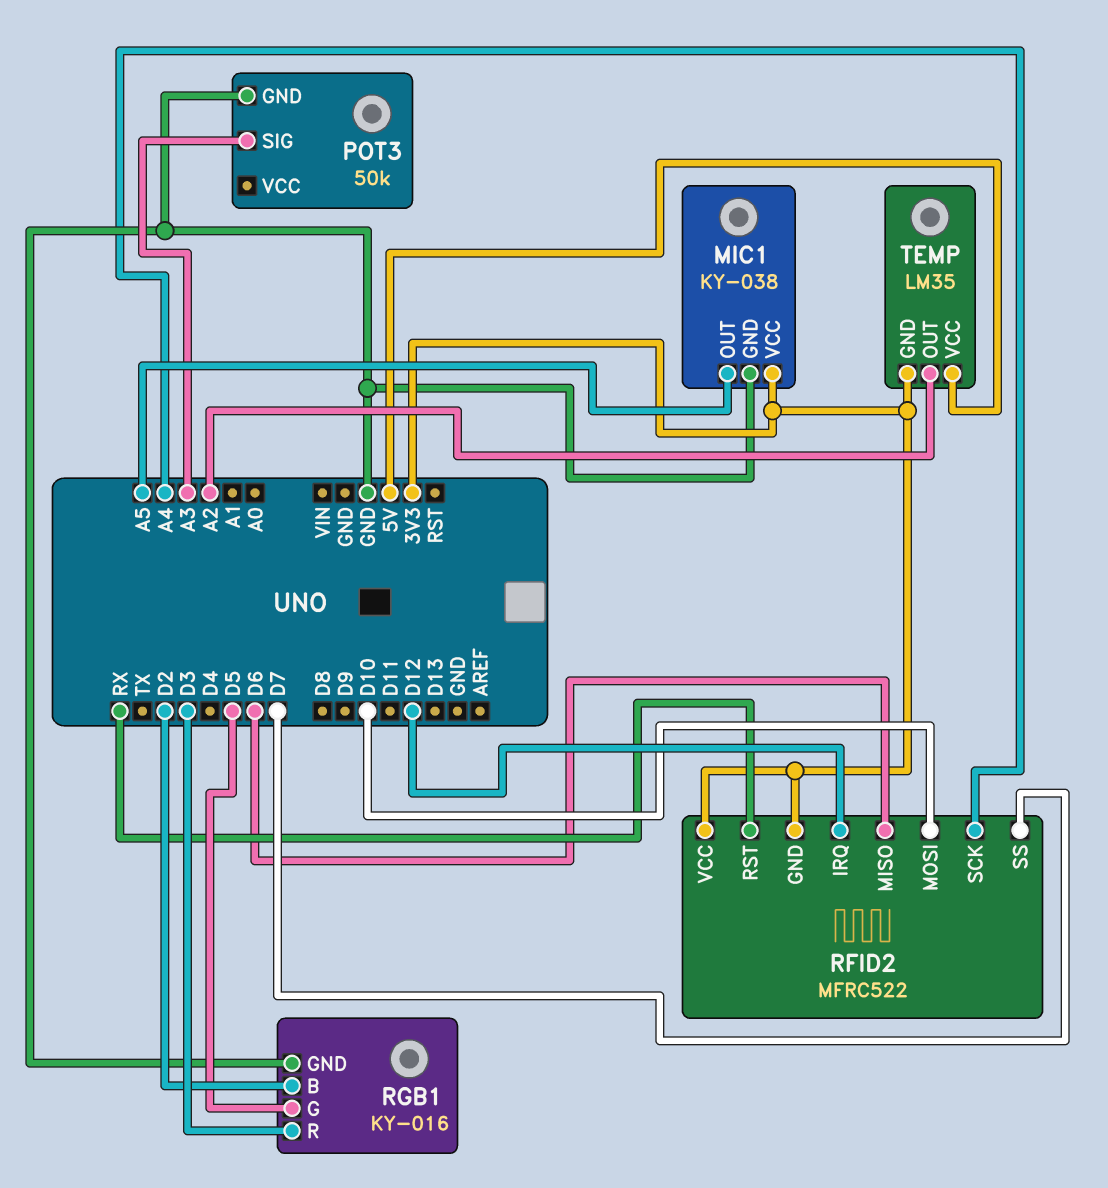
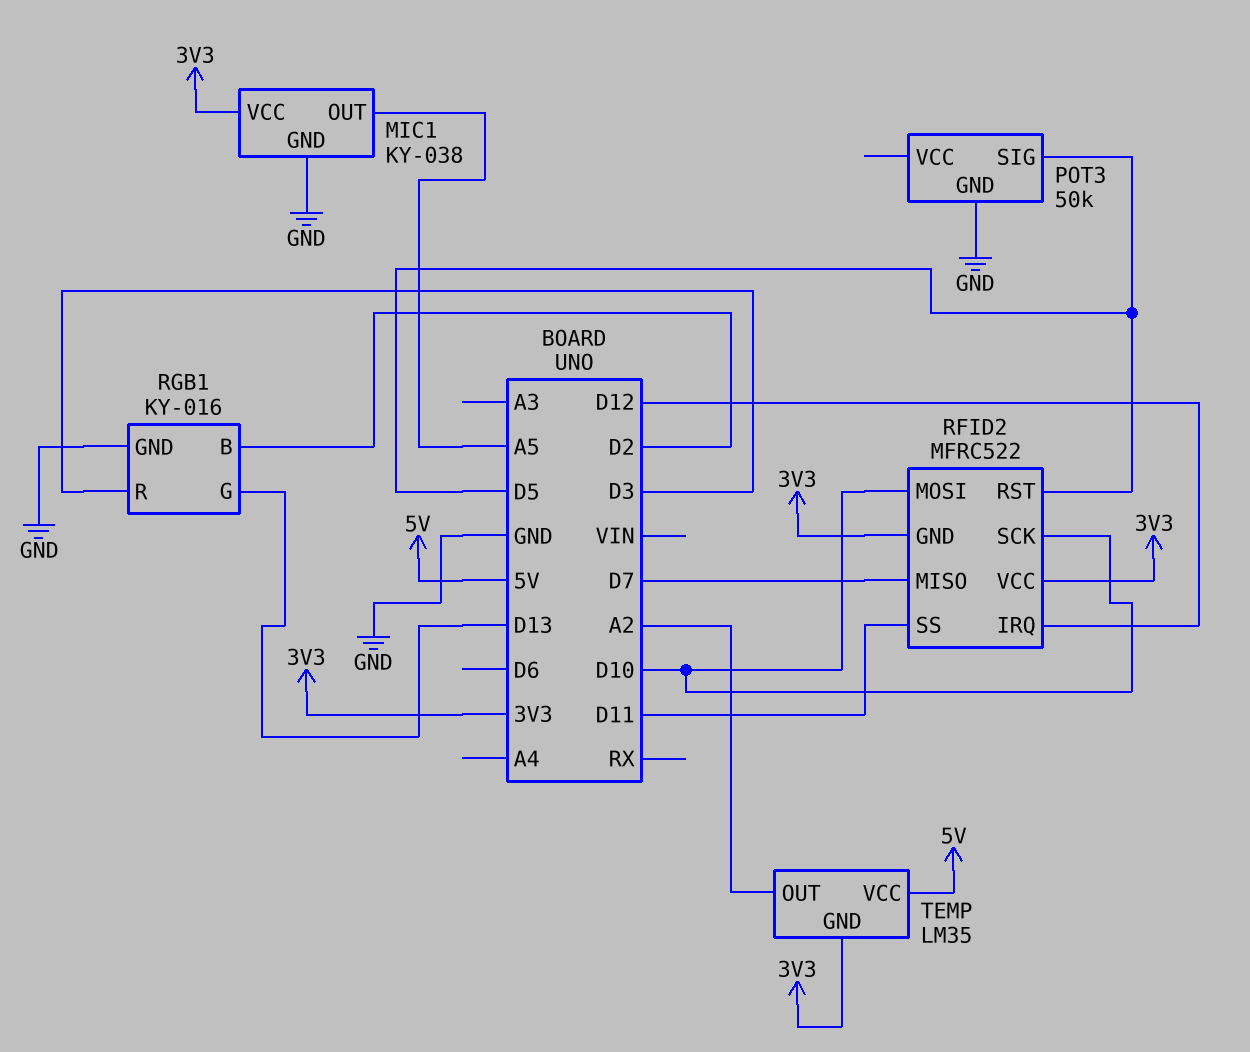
POT3 pin SIG: A3 -> D5
RFID2 pin MISO: D6 -> D7
RFID2 pin RST: RX -> D5
RFID2 pin SCK: A4 -> D10
RFID2 pin SS: D7 -> D11
RGB1 pin G: D5 -> D13

